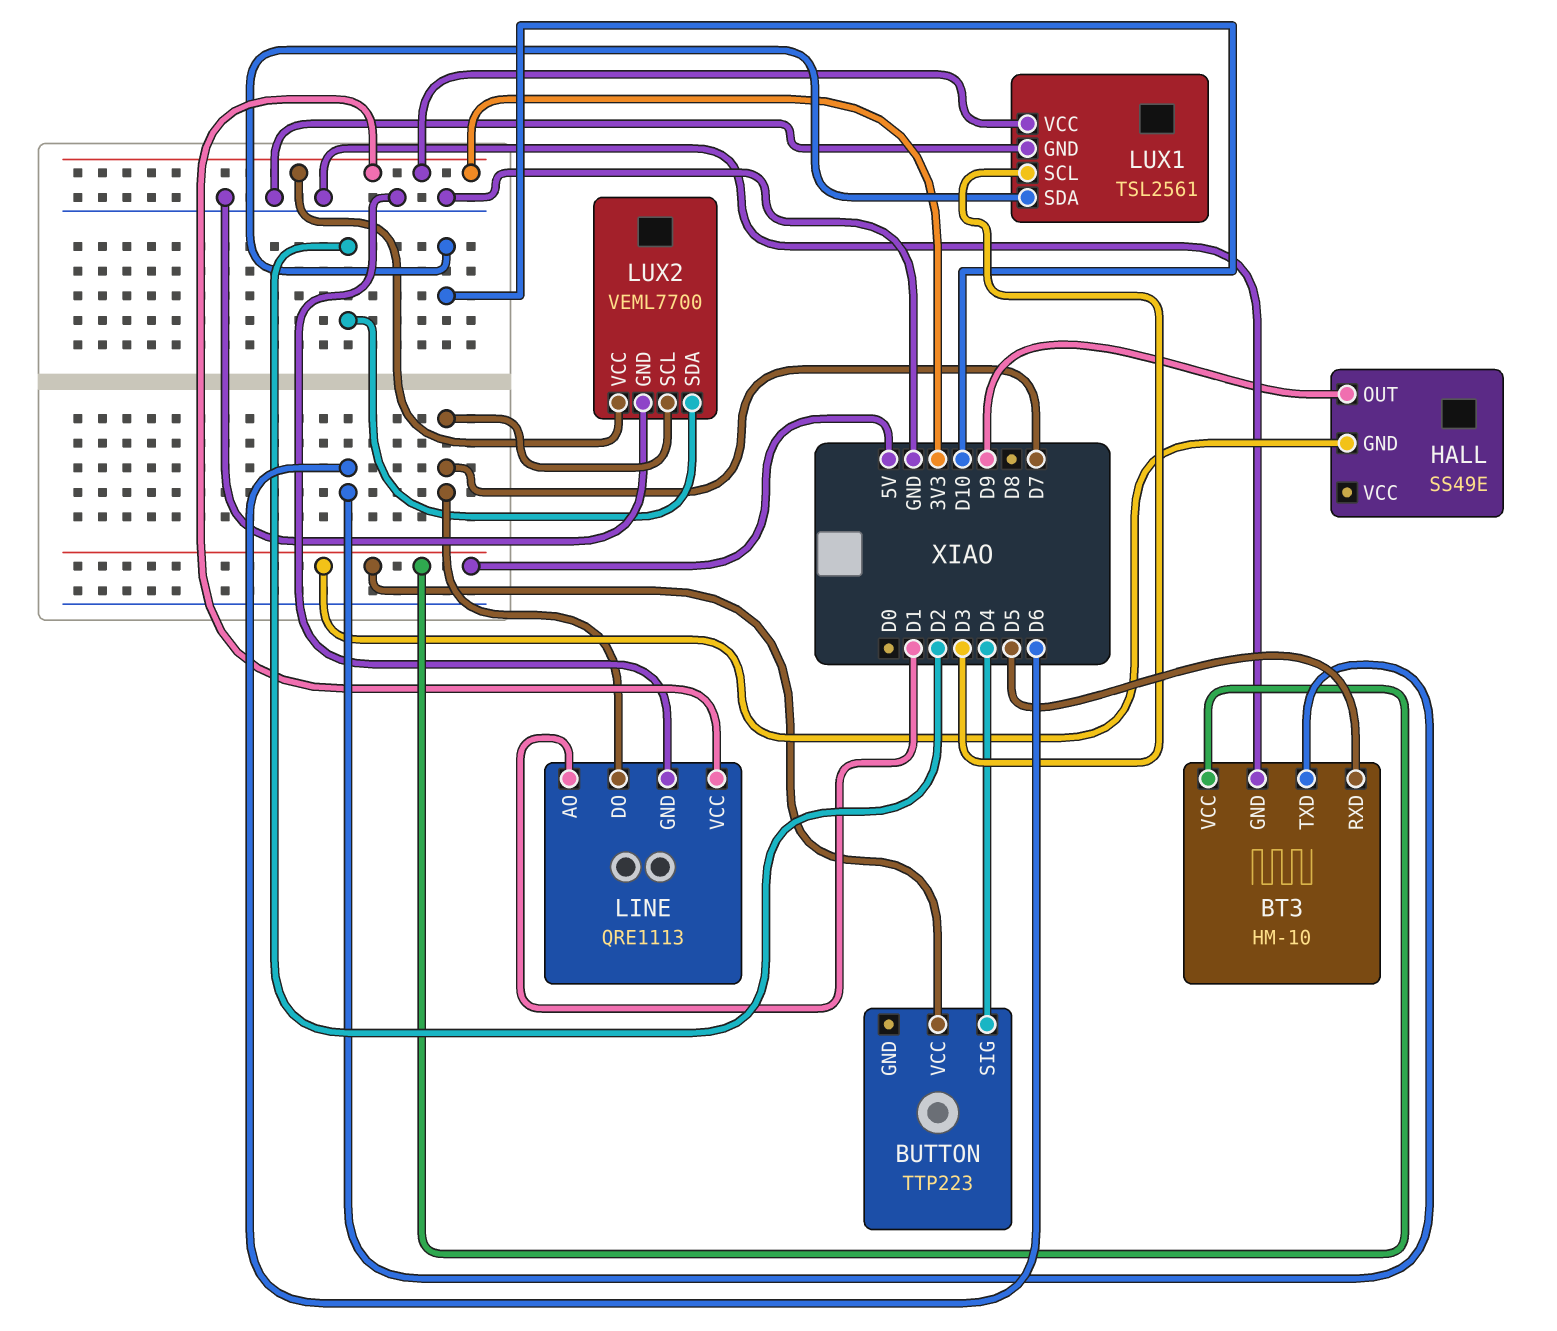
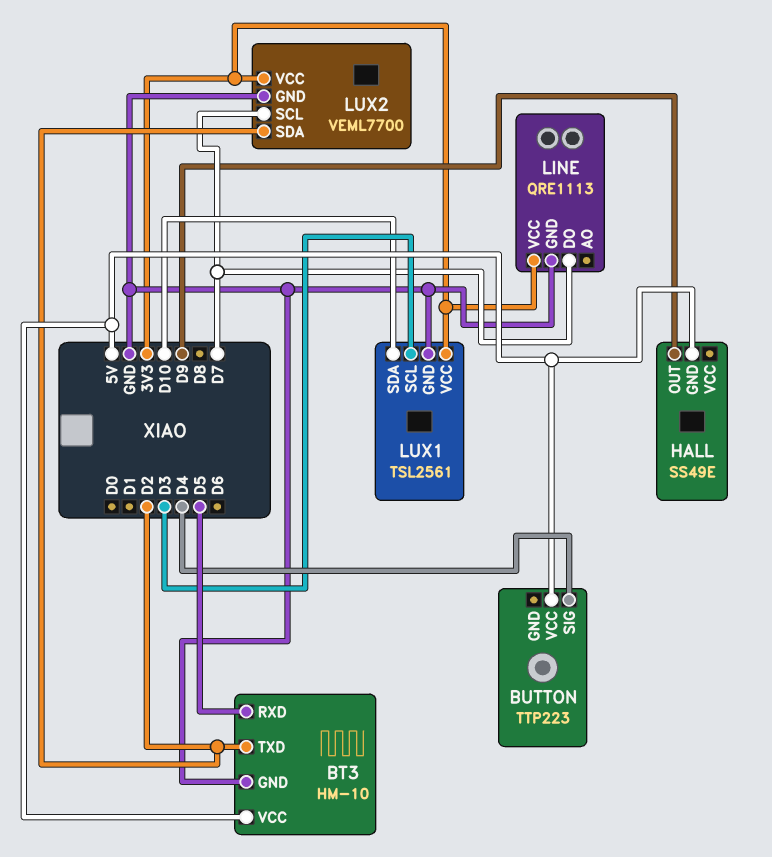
BT3 pin TXD: D6 -> D2
LINE pin AO: D1 -> none

